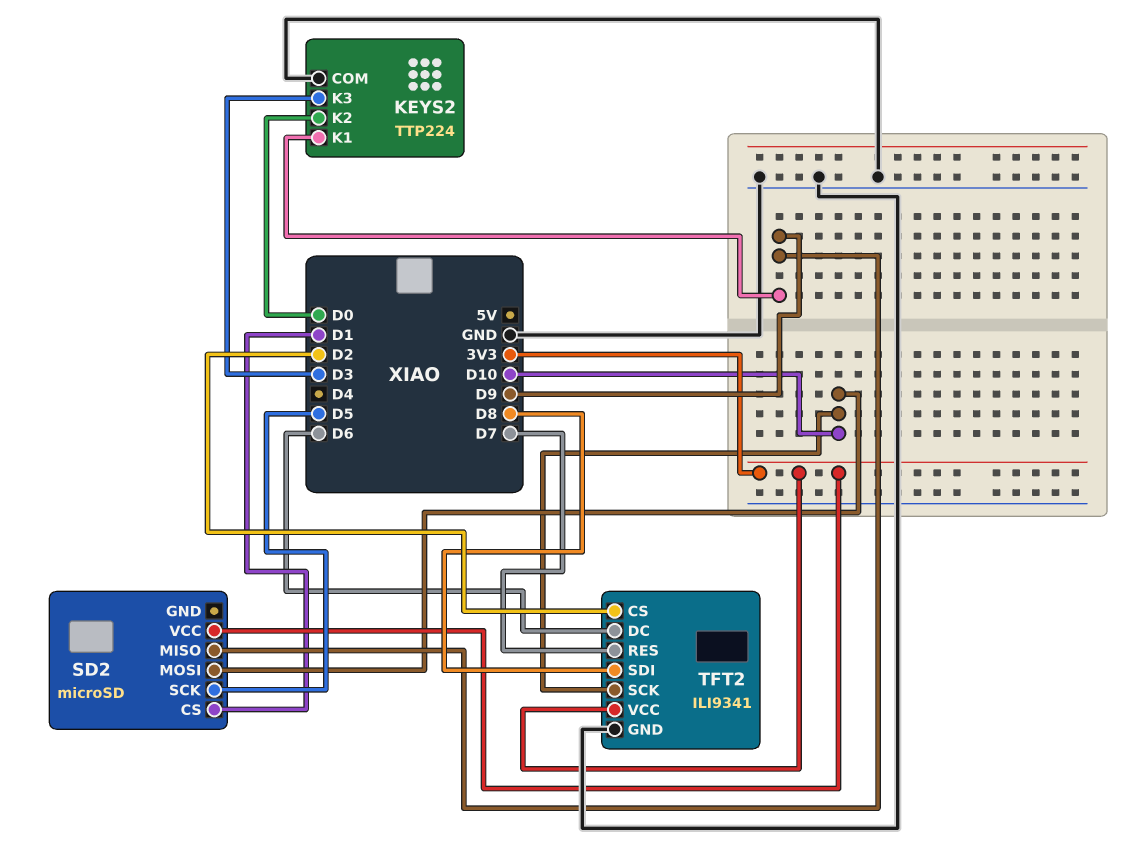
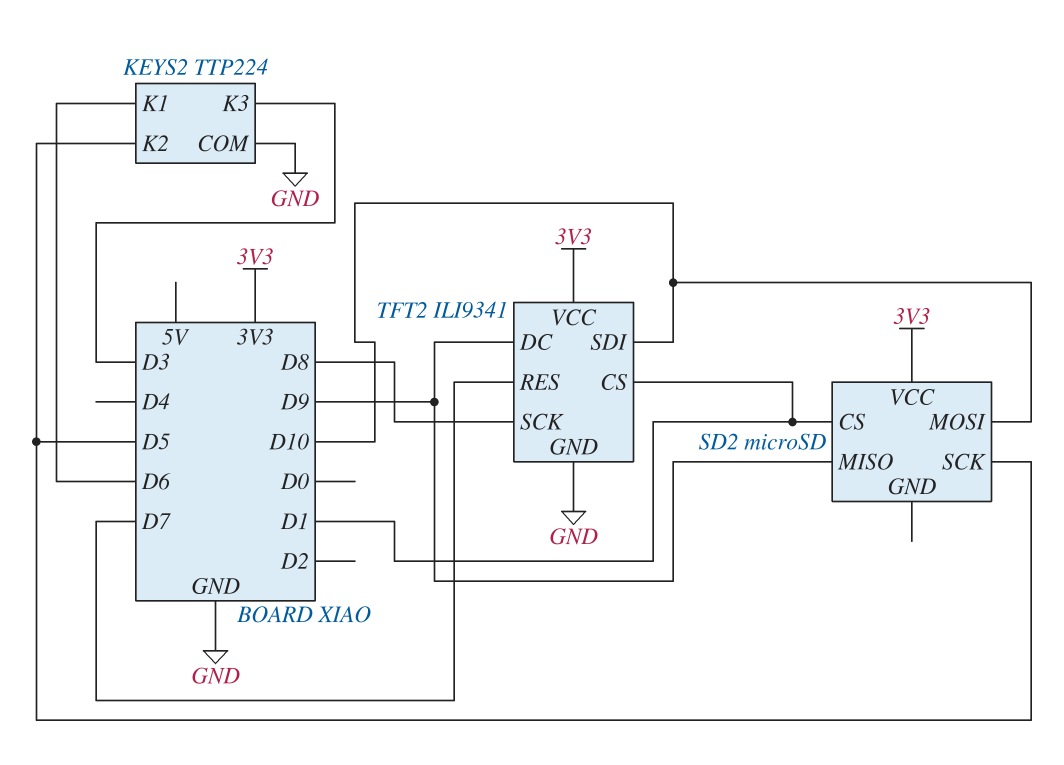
KEYS2 pin K1: D9 -> D6
KEYS2 pin K2: D0 -> D5
TFT2 pin CS: D2 -> D1
TFT2 pin DC: D6 -> D9
TFT2 pin SCK: D10 -> D8
TFT2 pin SDI: D8 -> D10

